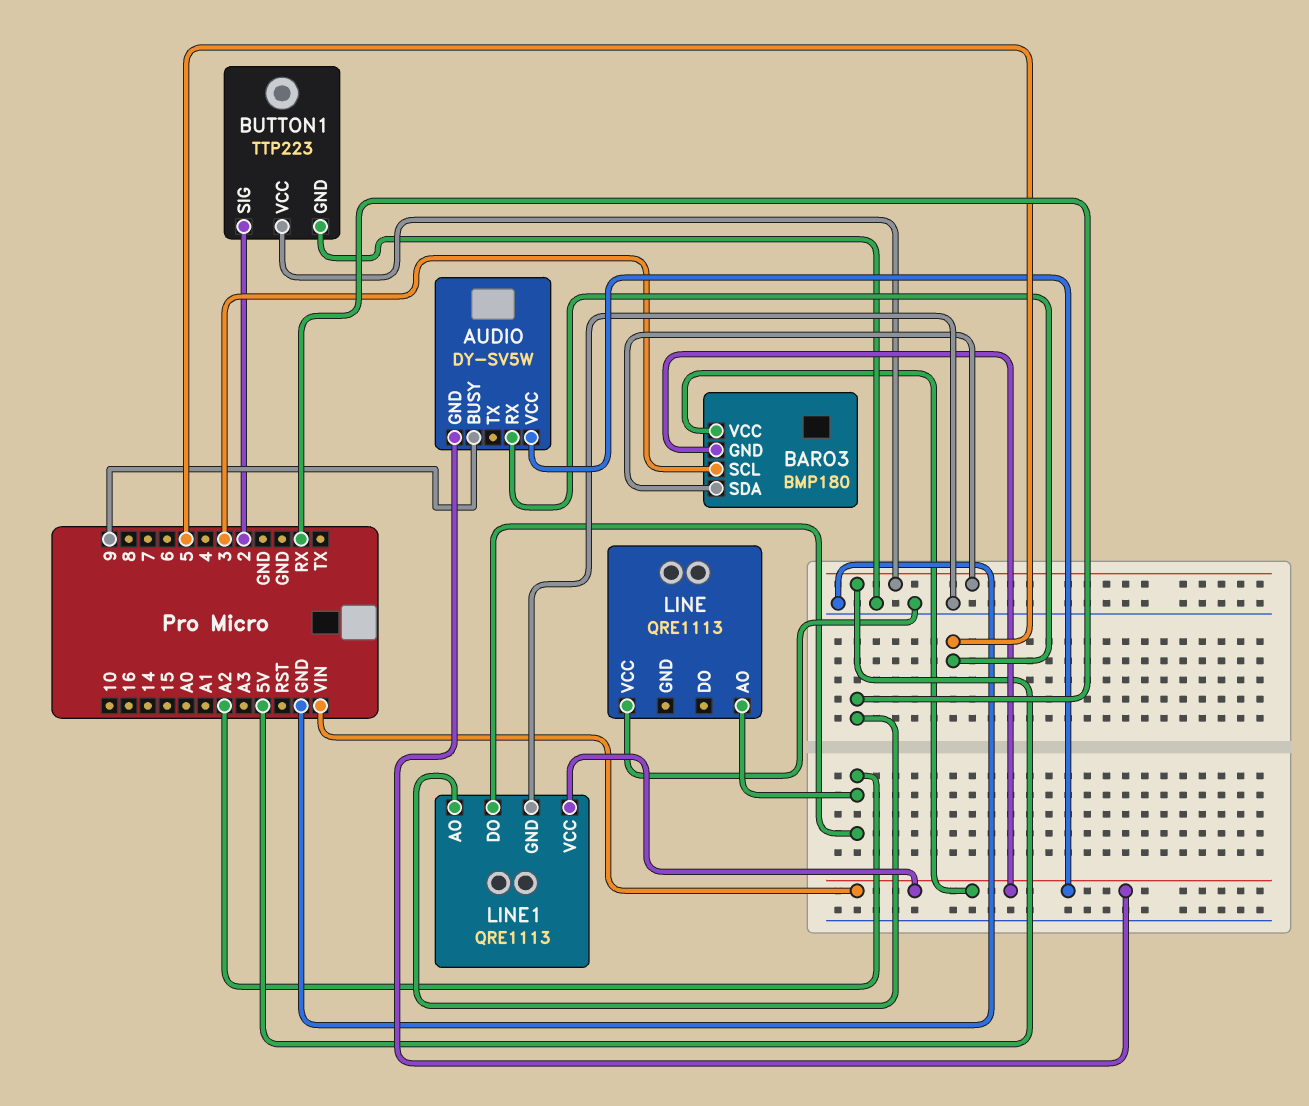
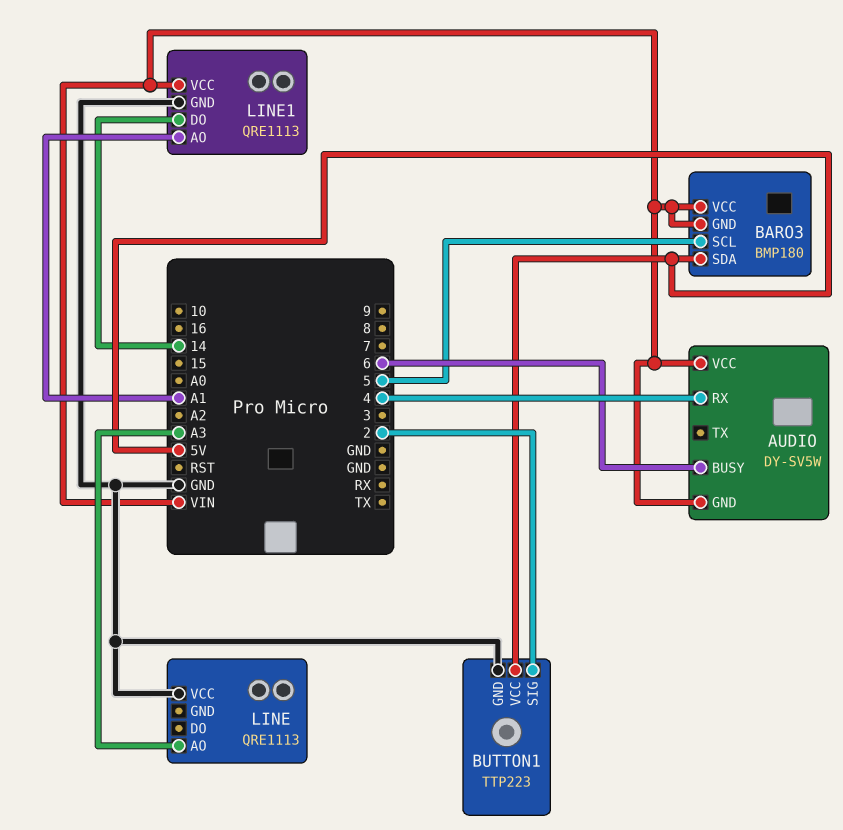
AUDIO pin BUSY: 9 -> 6
AUDIO pin RX: 5 -> 4
BARO3 pin SCL: 3 -> 5
LINE pin AO: A2 -> A3
LINE1 pin AO: RX -> A1
LINE1 pin DO: A2 -> 14

